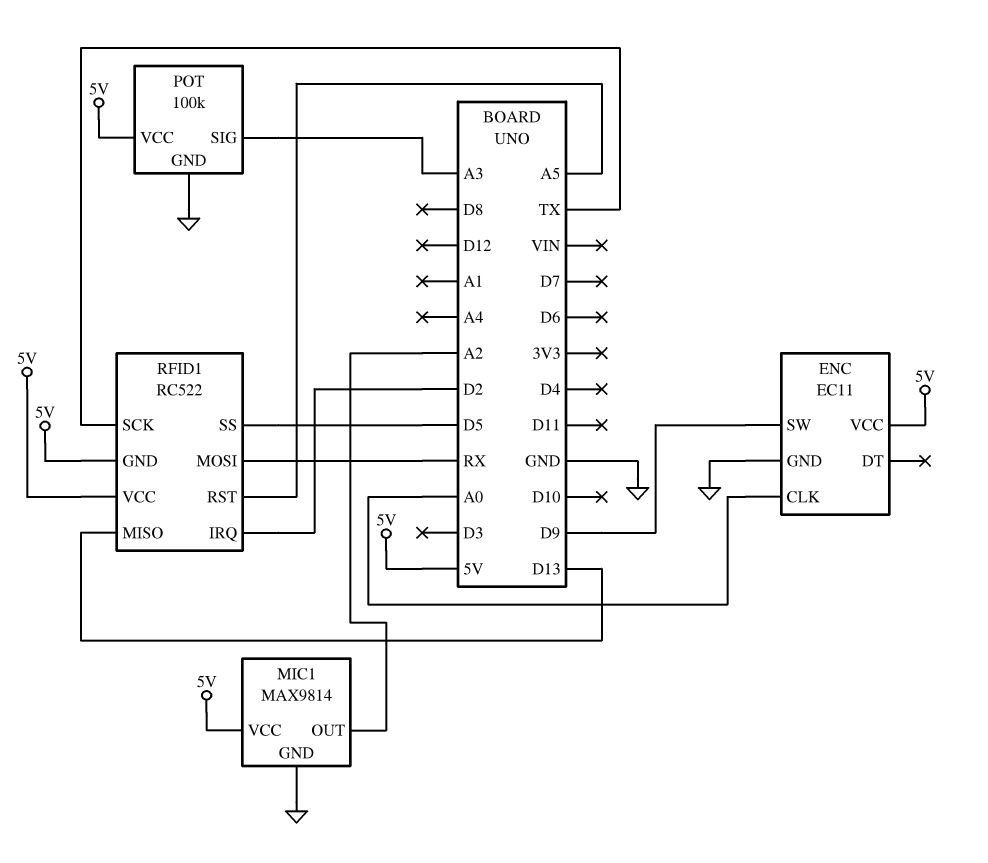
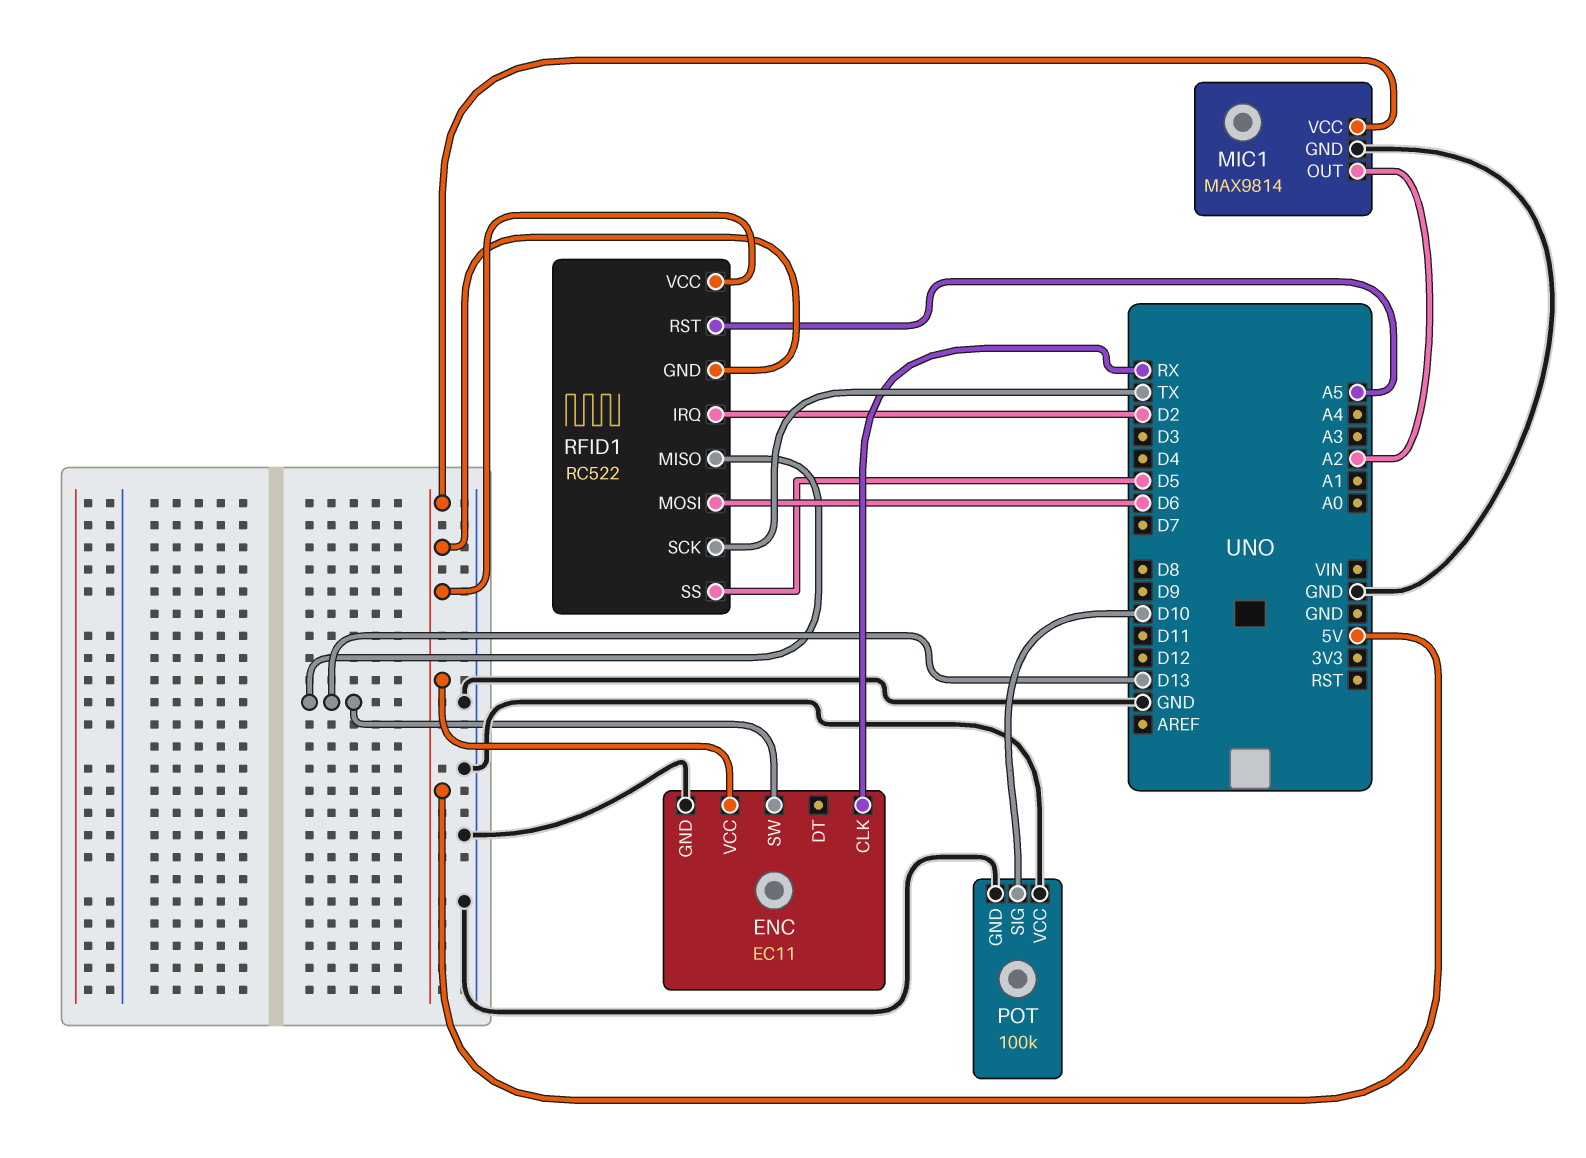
ENC pin CLK: A0 -> RX
ENC pin SW: D9 -> D13
POT pin SIG: A3 -> D10
POT pin VCC: 5V -> GND
RFID1 pin MOSI: RX -> D6

